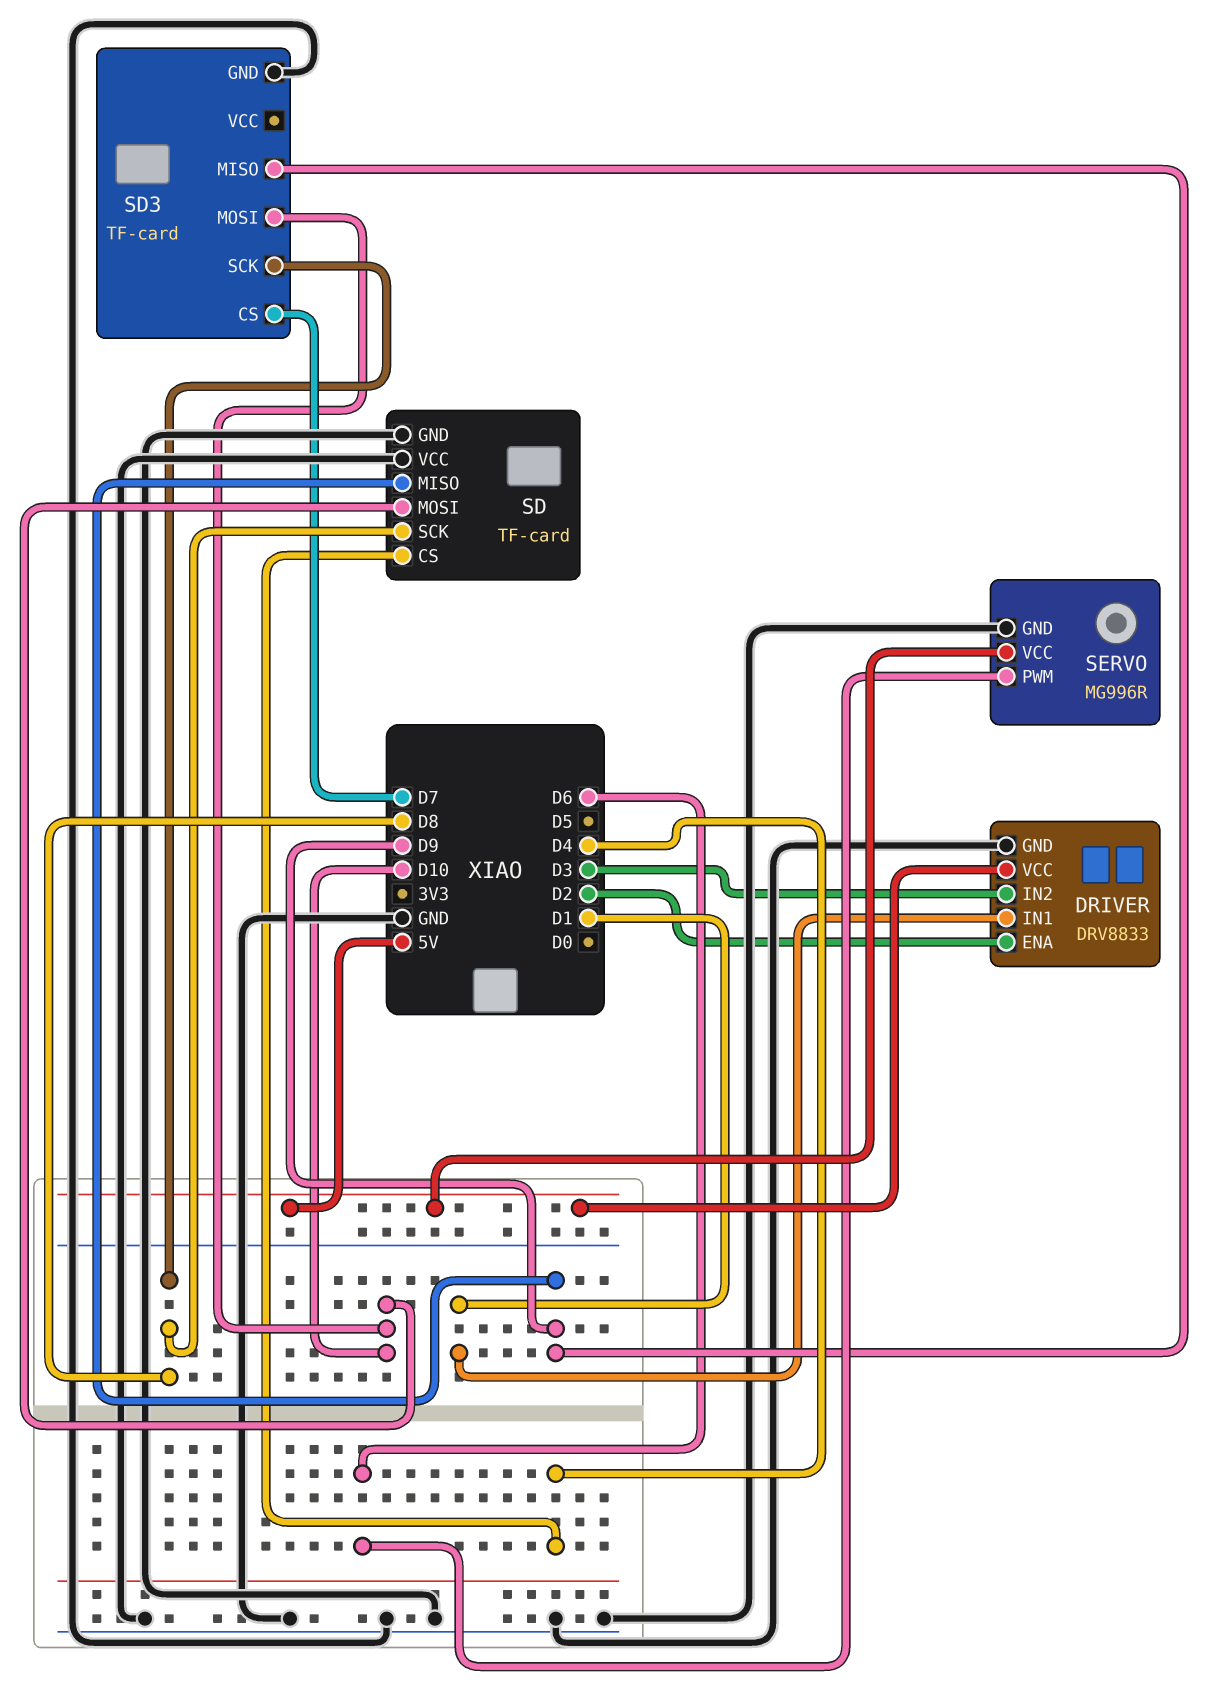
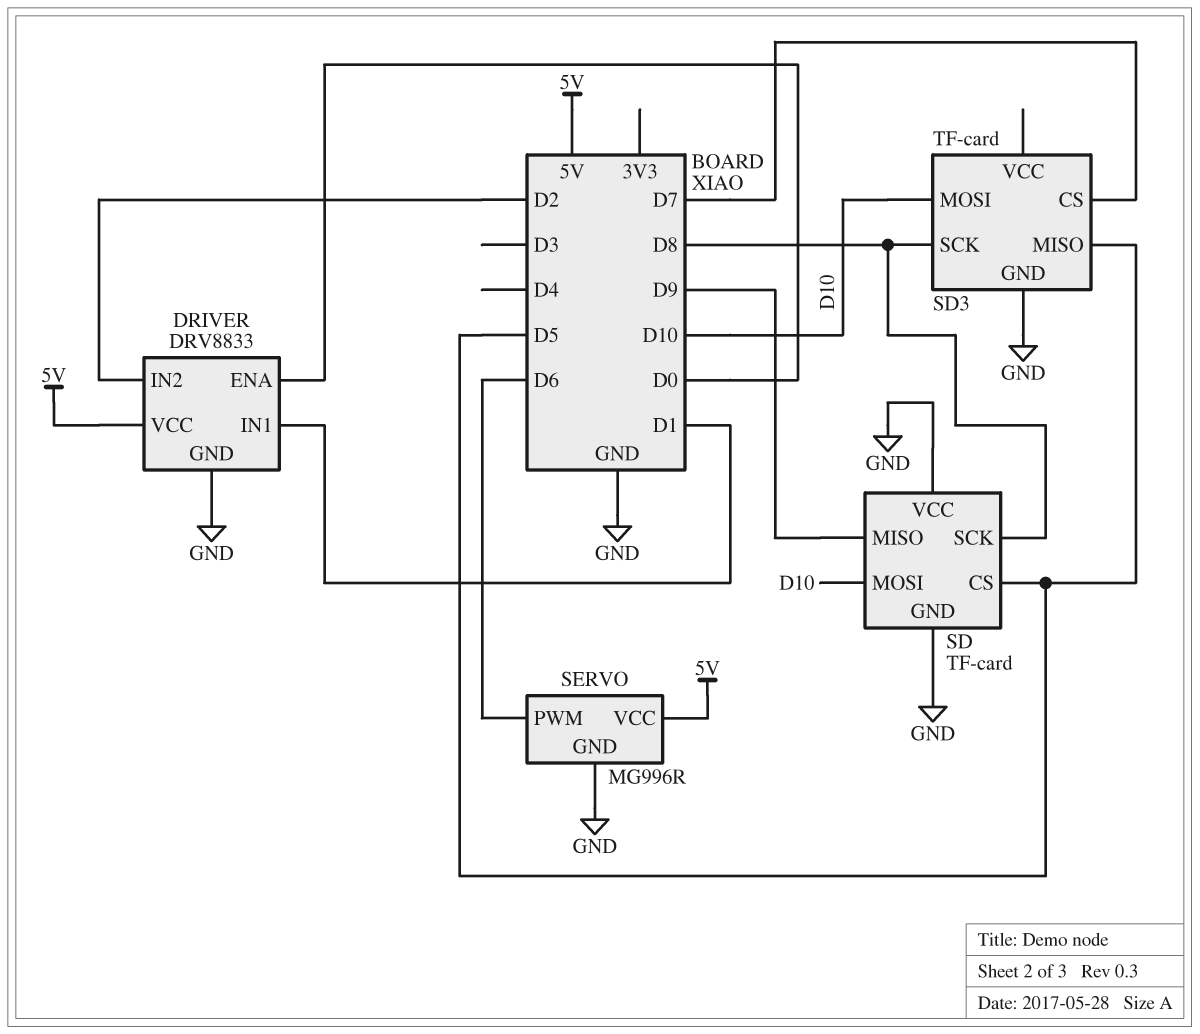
DRIVER pin ENA: D2 -> D0
DRIVER pin IN2: D3 -> D2
SD pin CS: D4 -> D5
SD3 pin MISO: D9 -> D5

